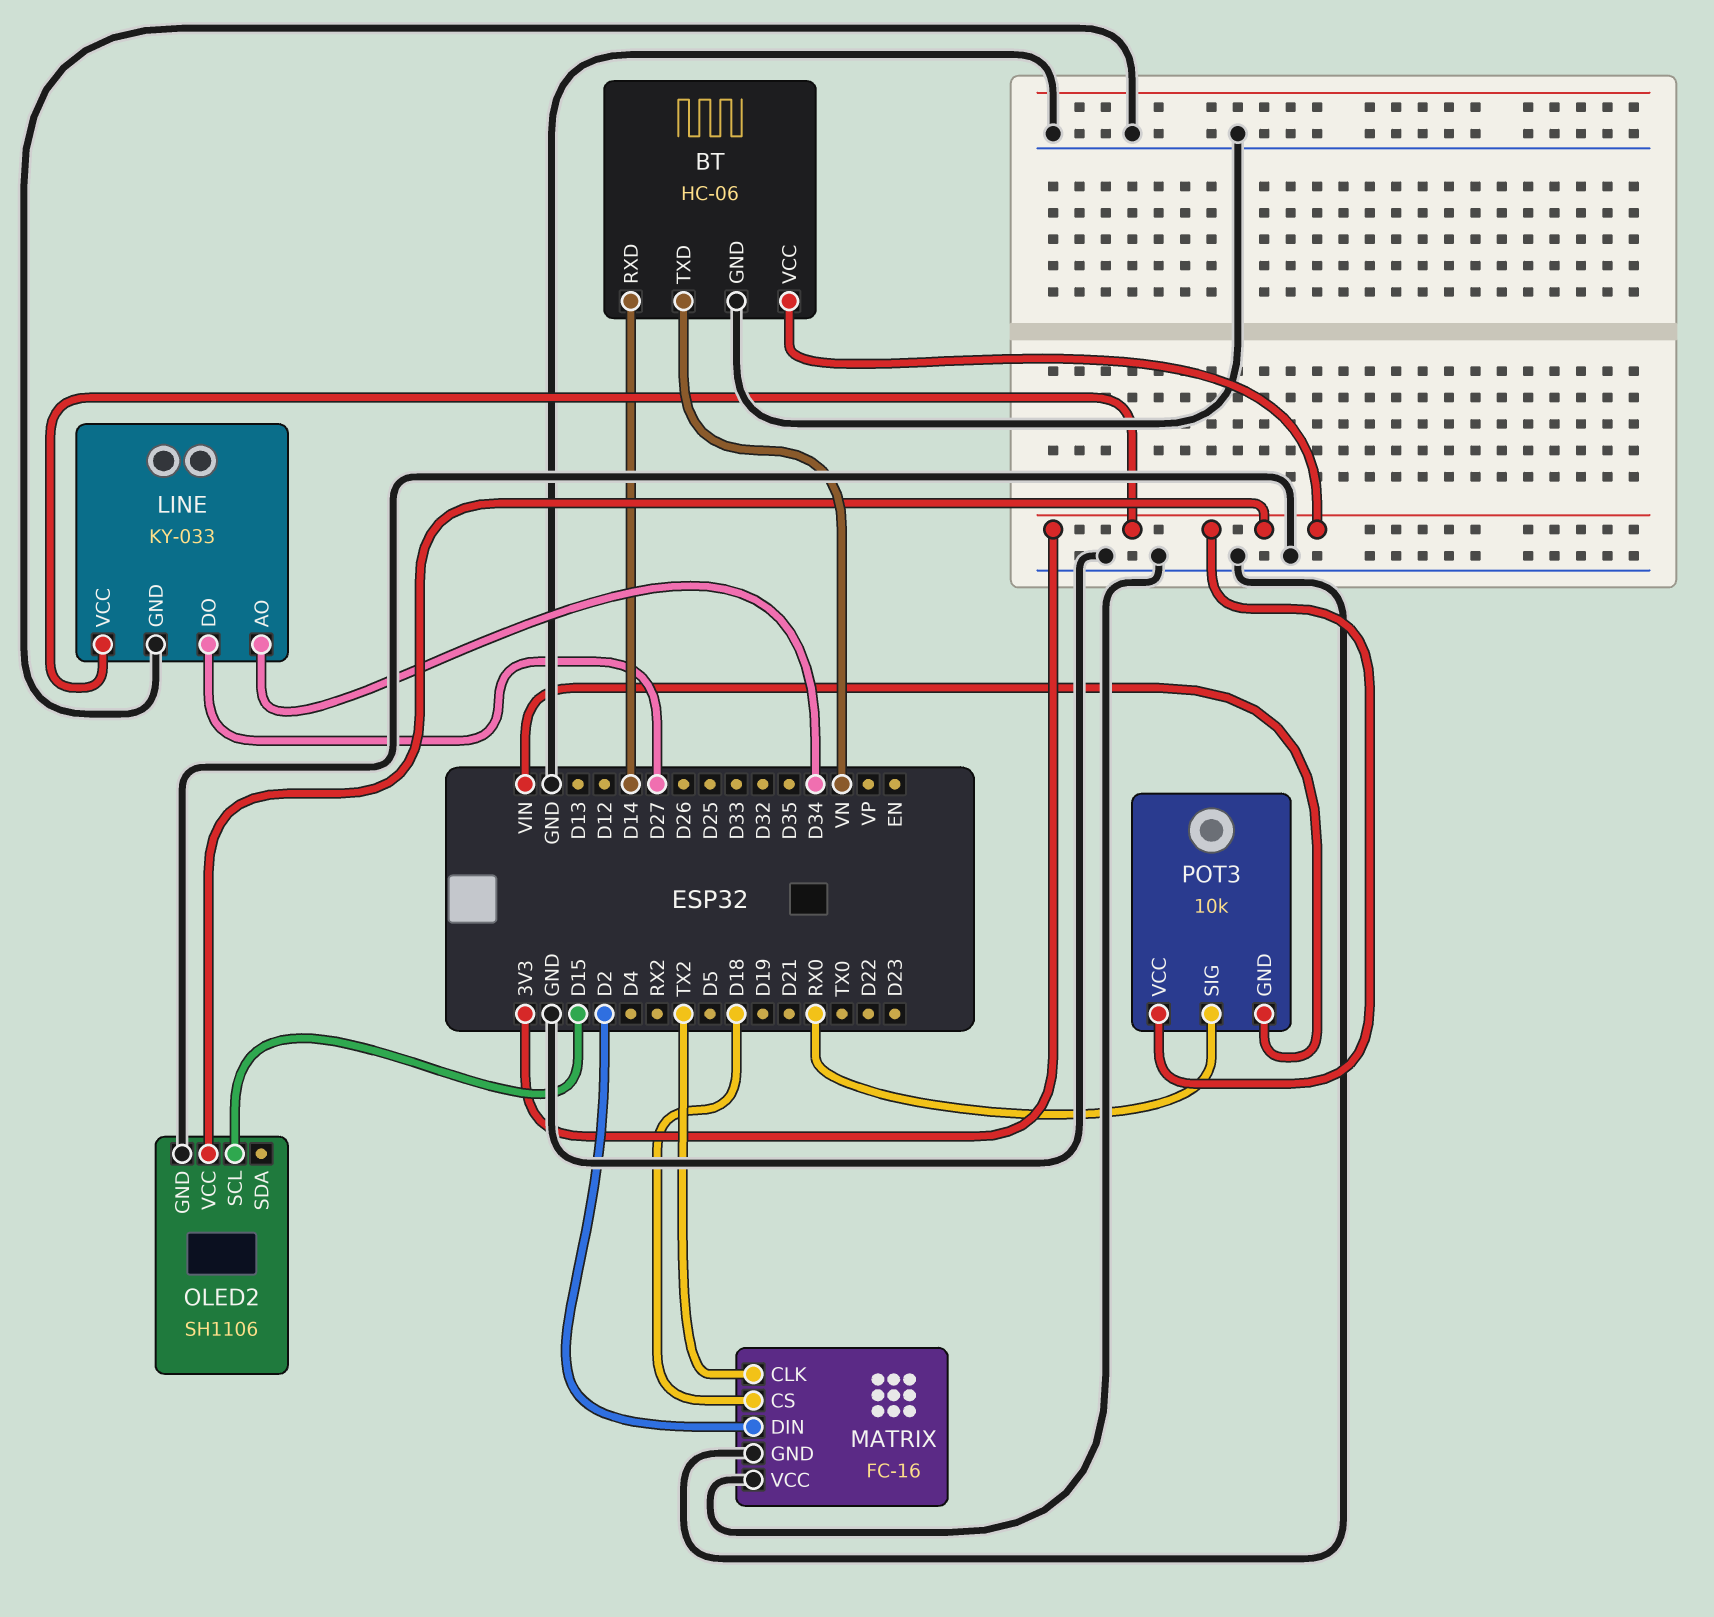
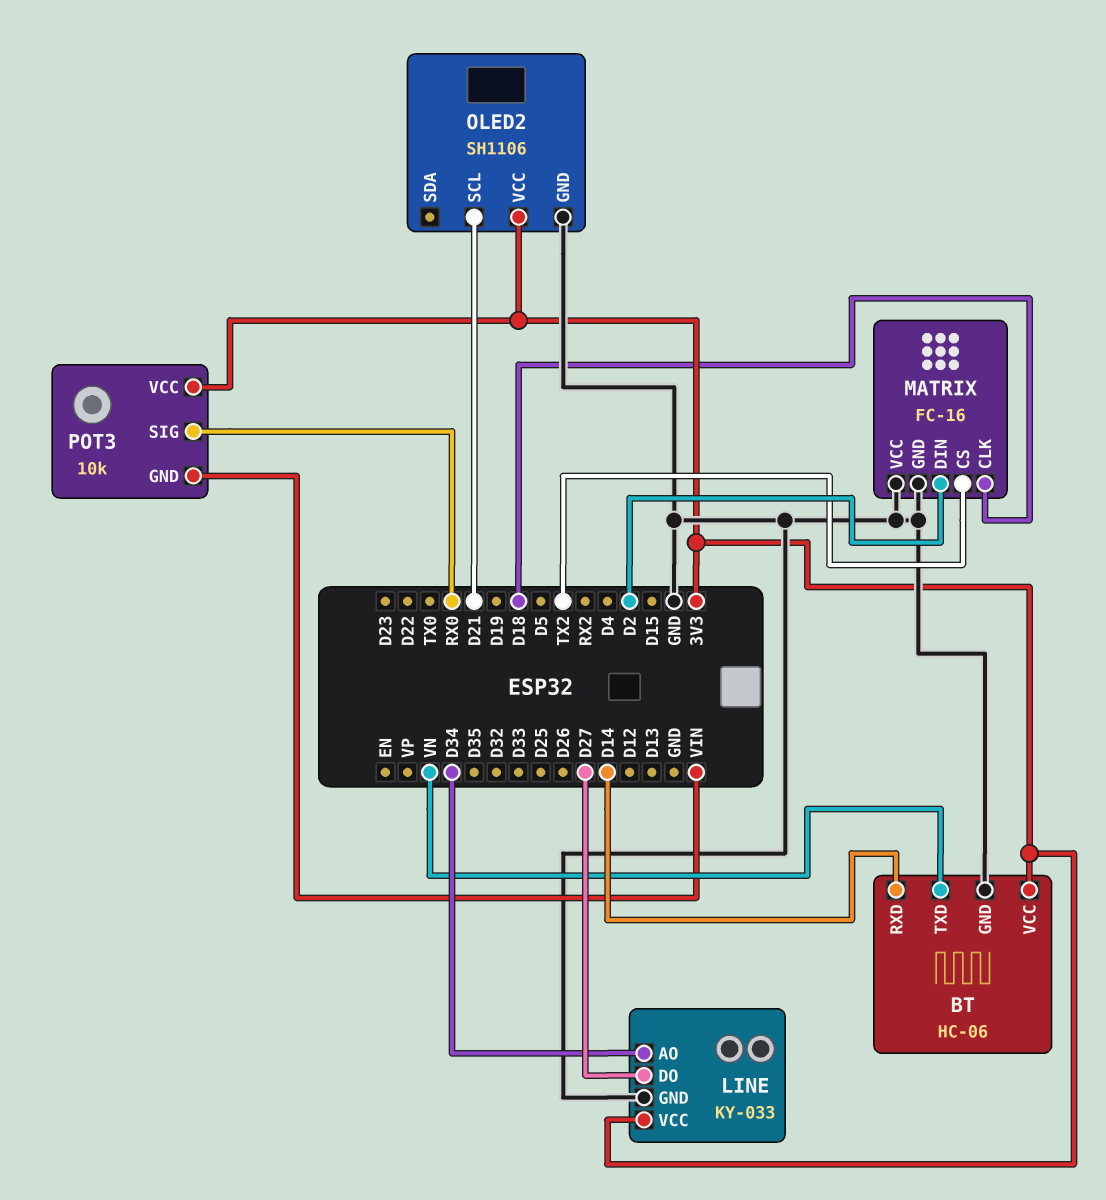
MATRIX pin CLK: TX2 -> D18
MATRIX pin CS: D18 -> TX2
OLED2 pin SCL: D15 -> D21

